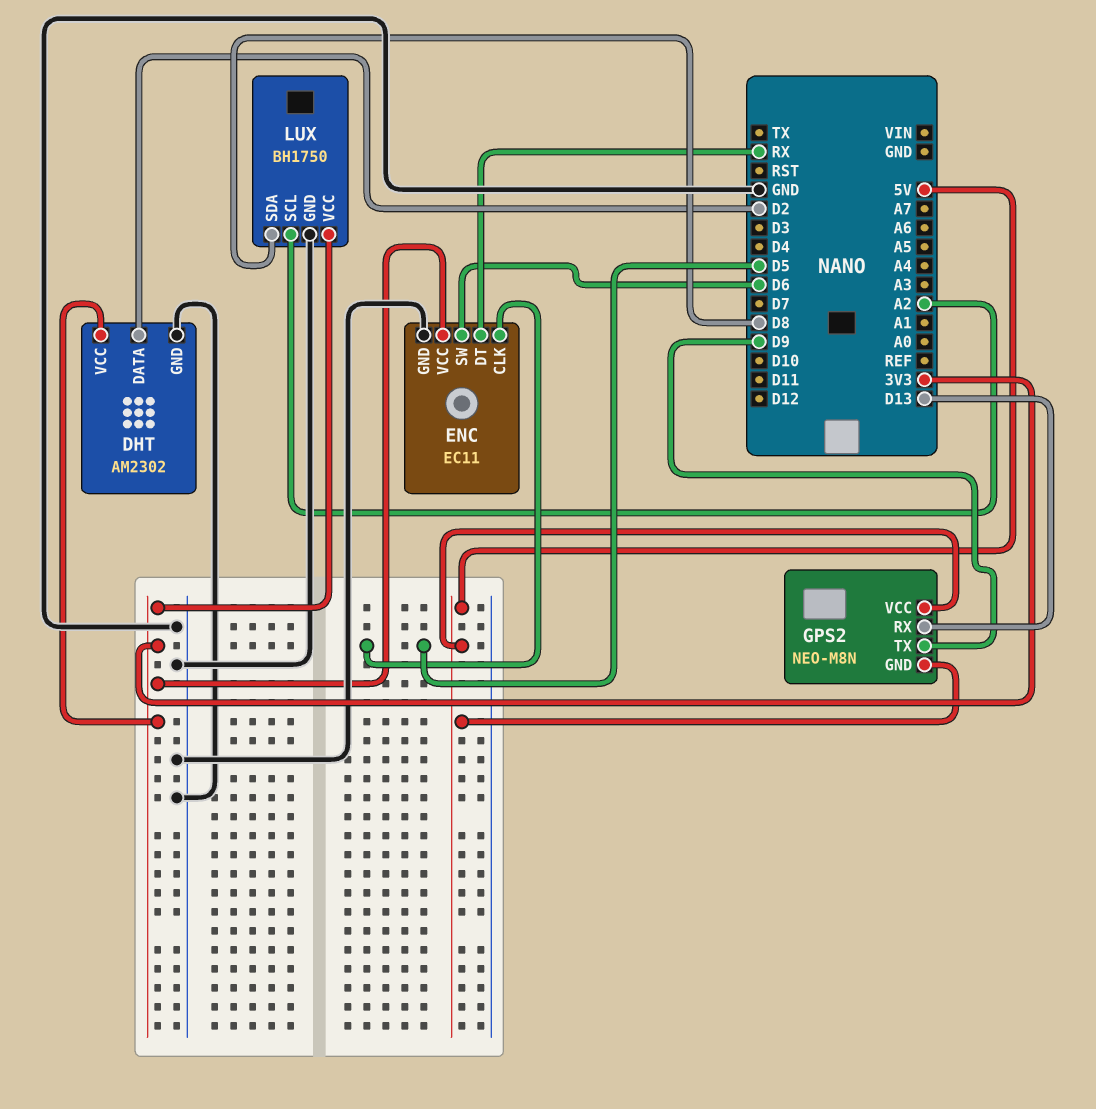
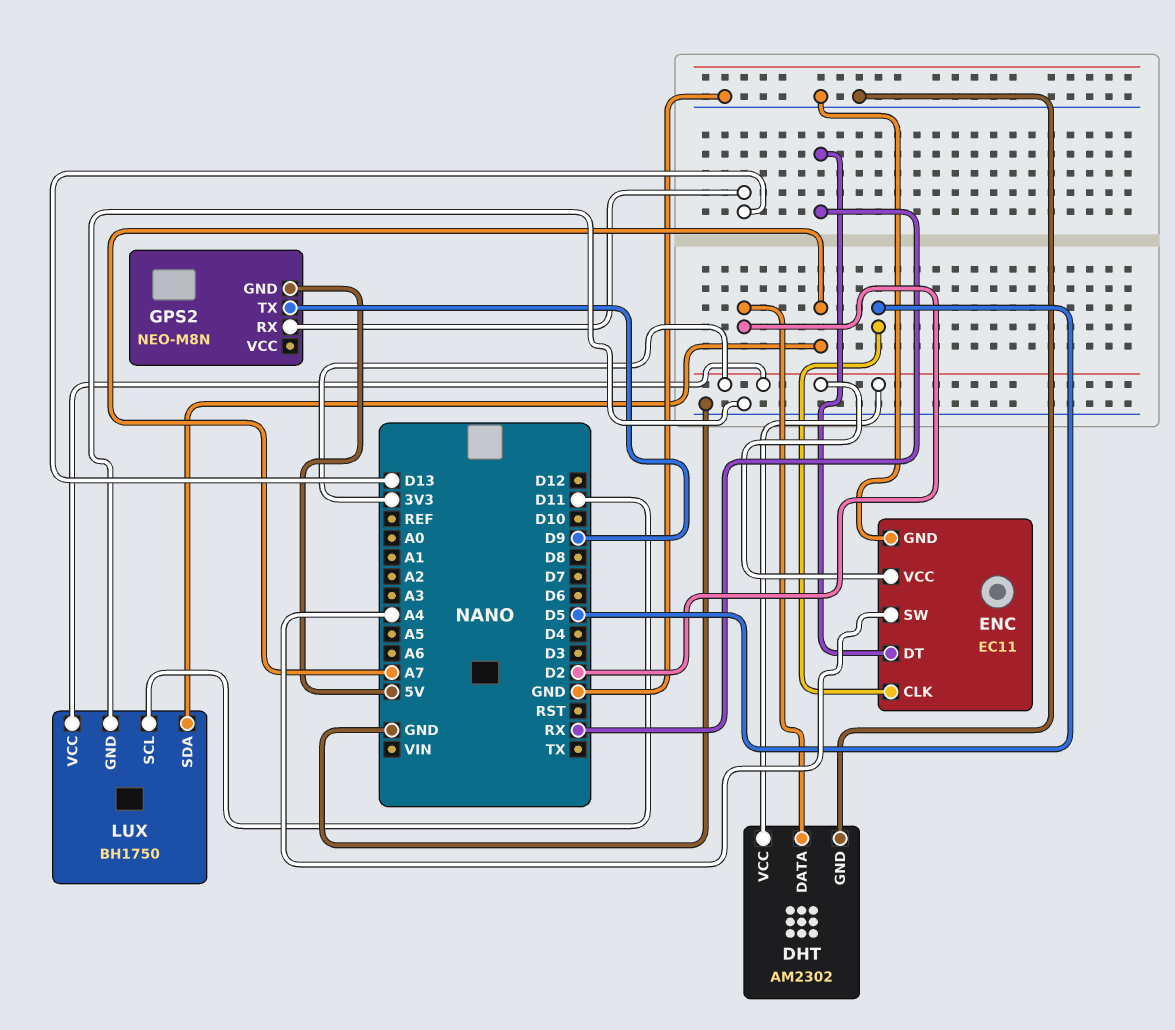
ENC pin SW: D6 -> A4
GPS2 pin VCC: 5V -> none
LUX pin SCL: A2 -> D11
LUX pin SDA: D8 -> A7

